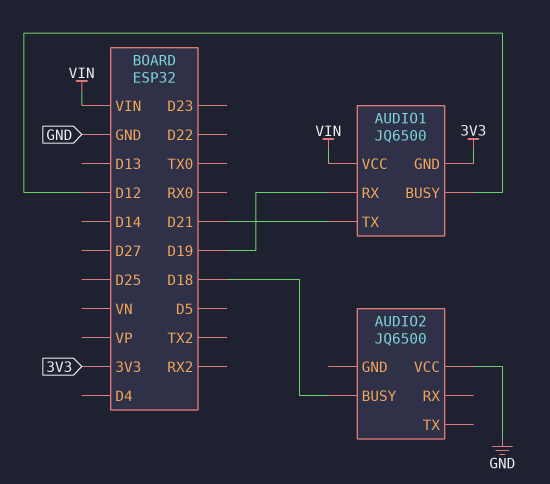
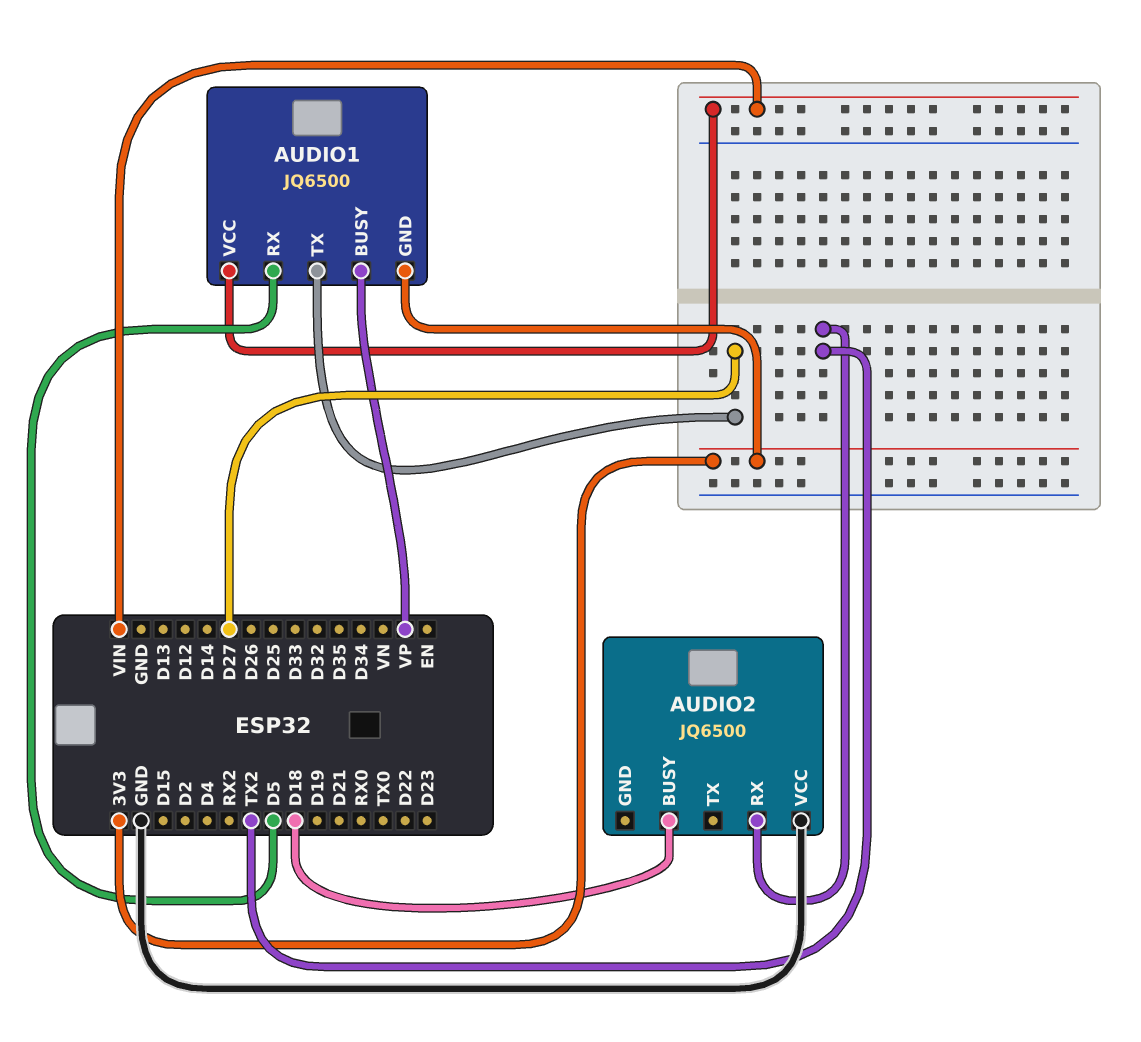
AUDIO1 pin BUSY: D12 -> VP
AUDIO1 pin RX: D19 -> D5
AUDIO1 pin TX: D21 -> D27
AUDIO2 pin RX: none -> TX2

